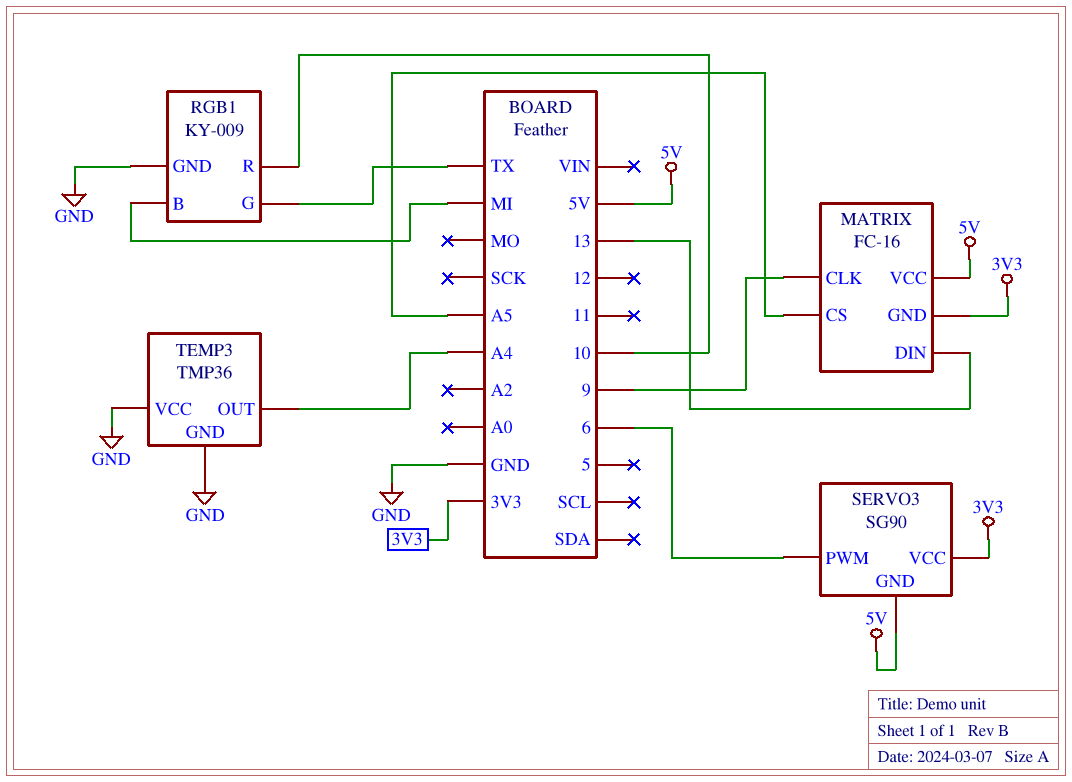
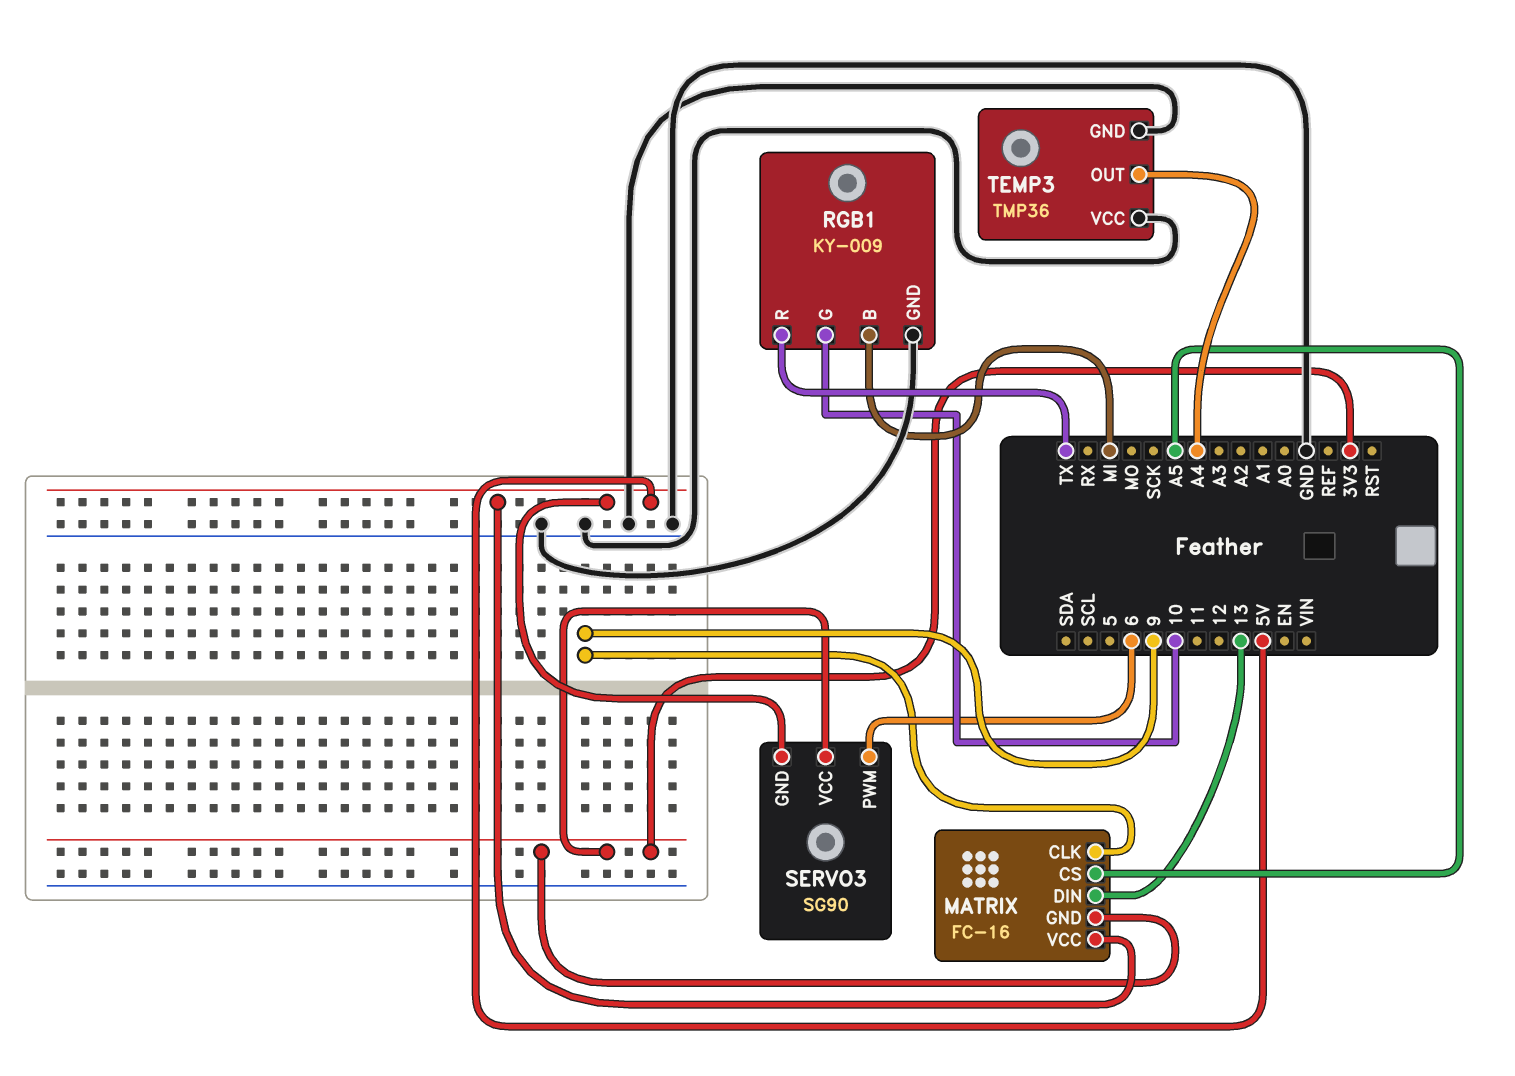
RGB1 pin G: TX -> 10
RGB1 pin R: 10 -> TX

